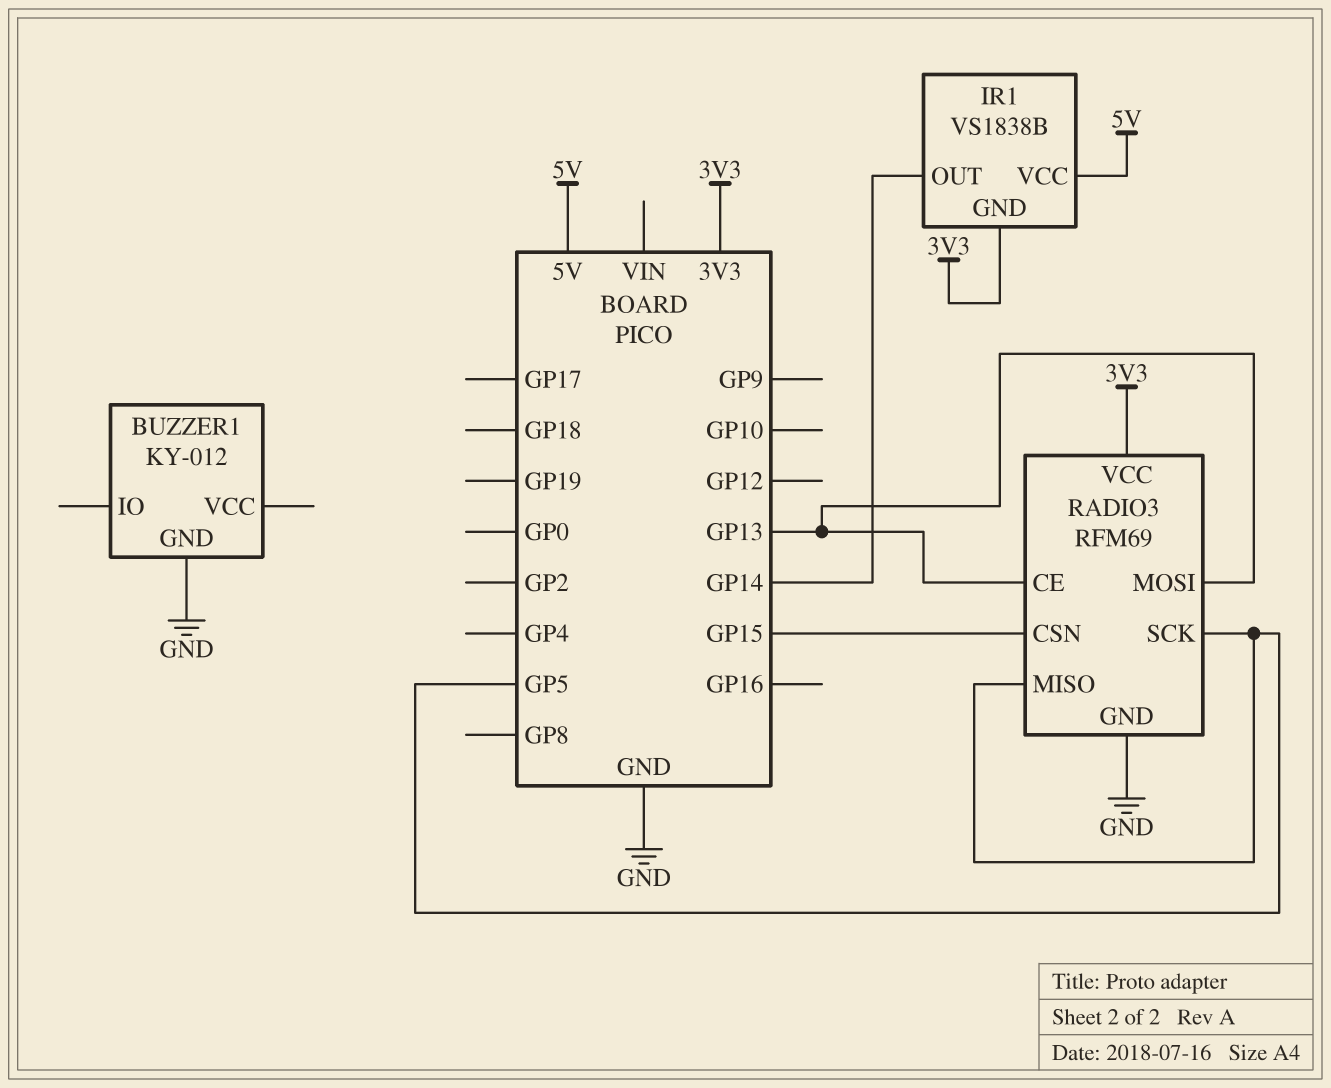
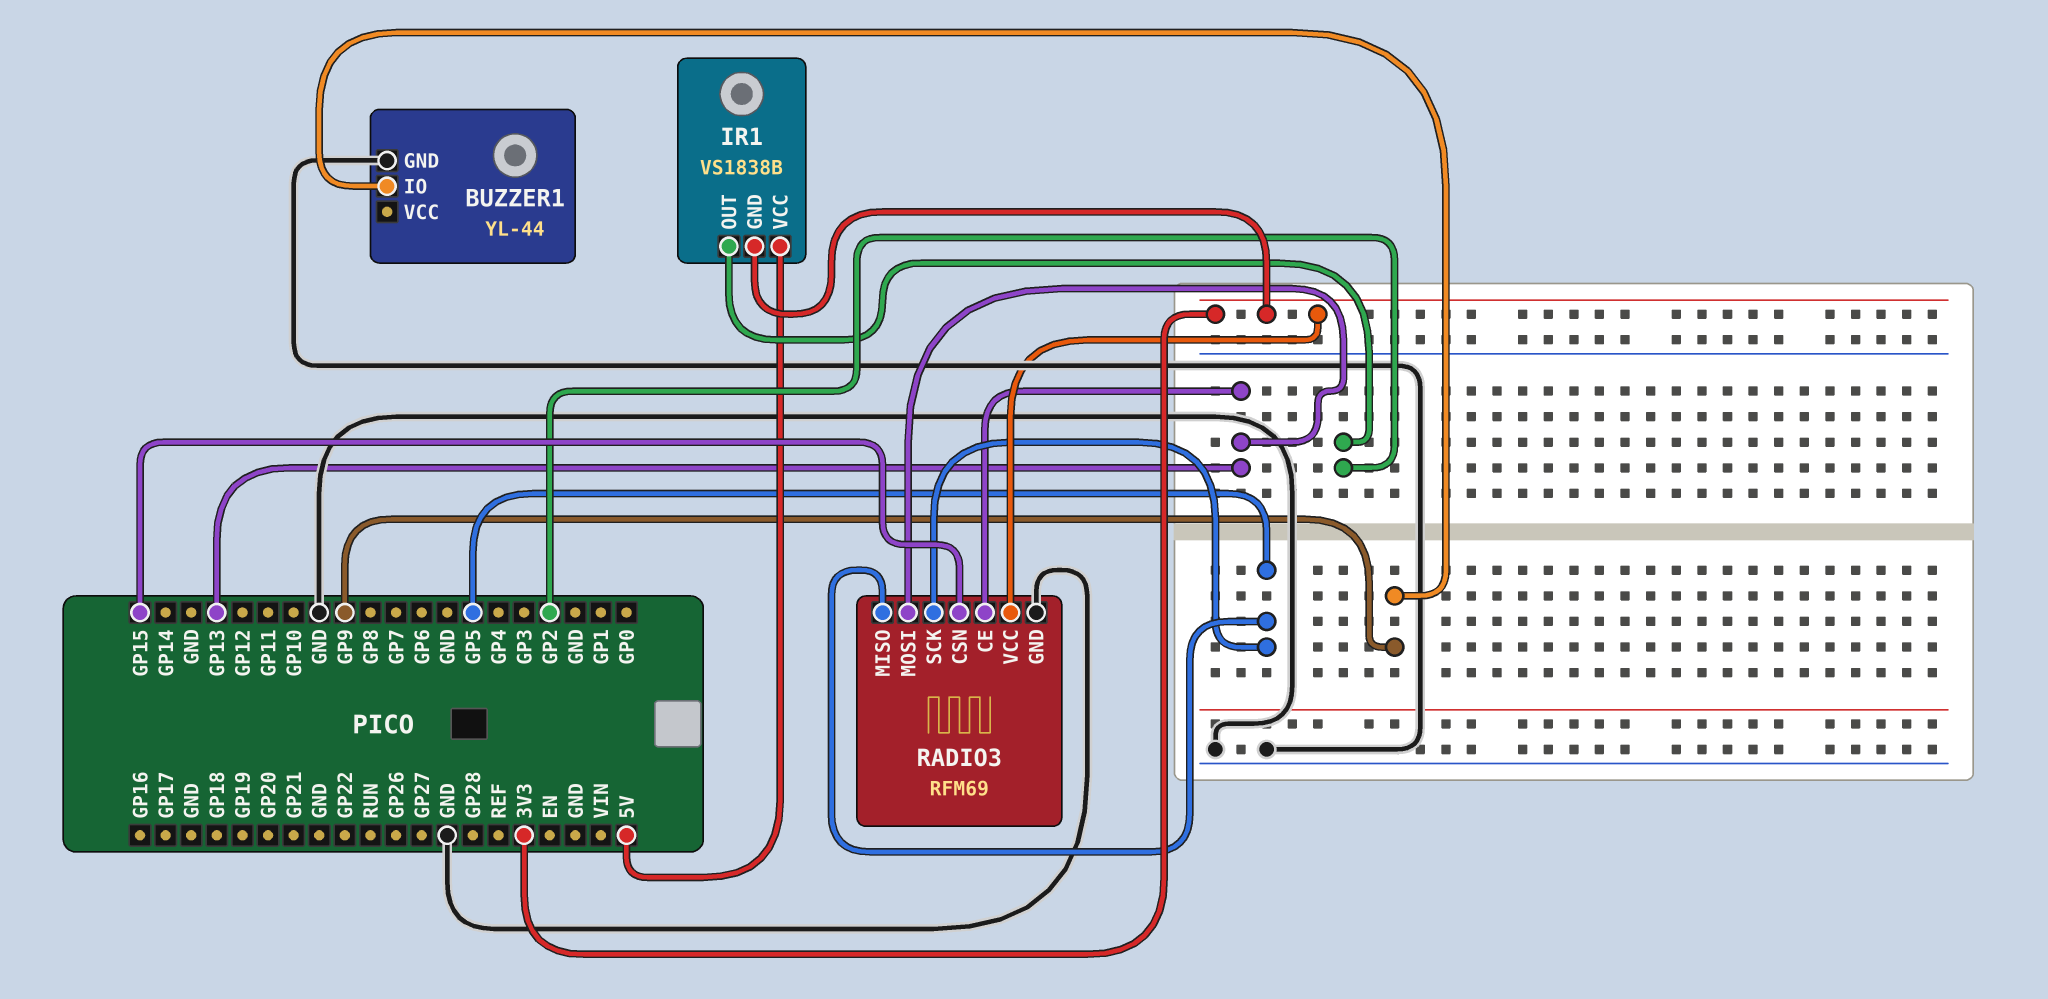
BUZZER1: KY-012 -> YL-44
BUZZER1 pin IO: none -> GP9
IR1 pin OUT: GP14 -> GP2

